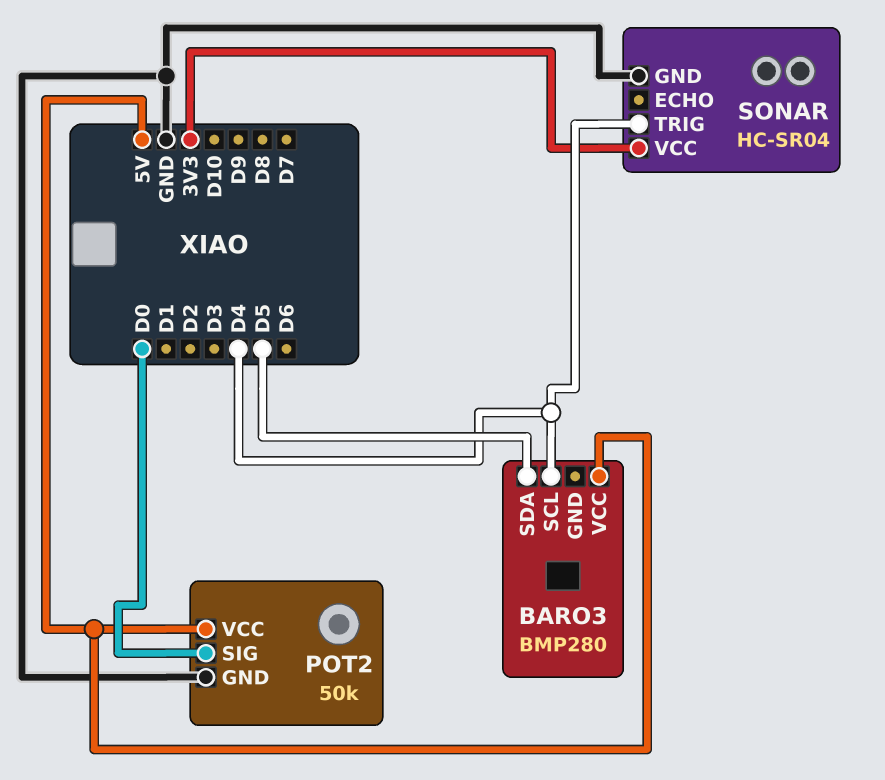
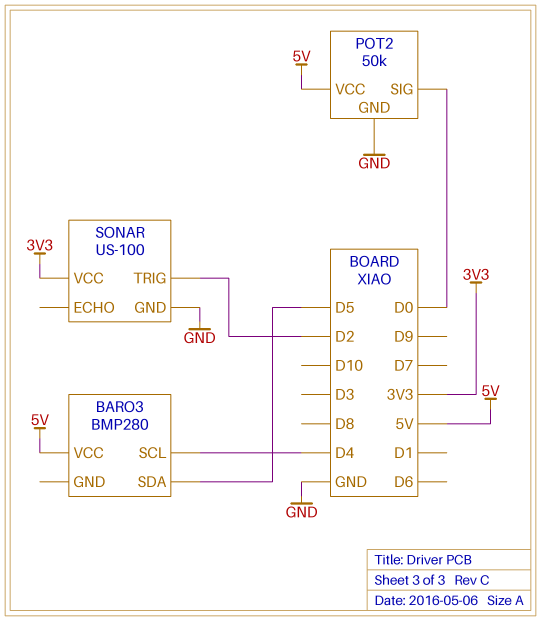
SONAR: HC-SR04 -> US-100
SONAR pin TRIG: D4 -> D2

